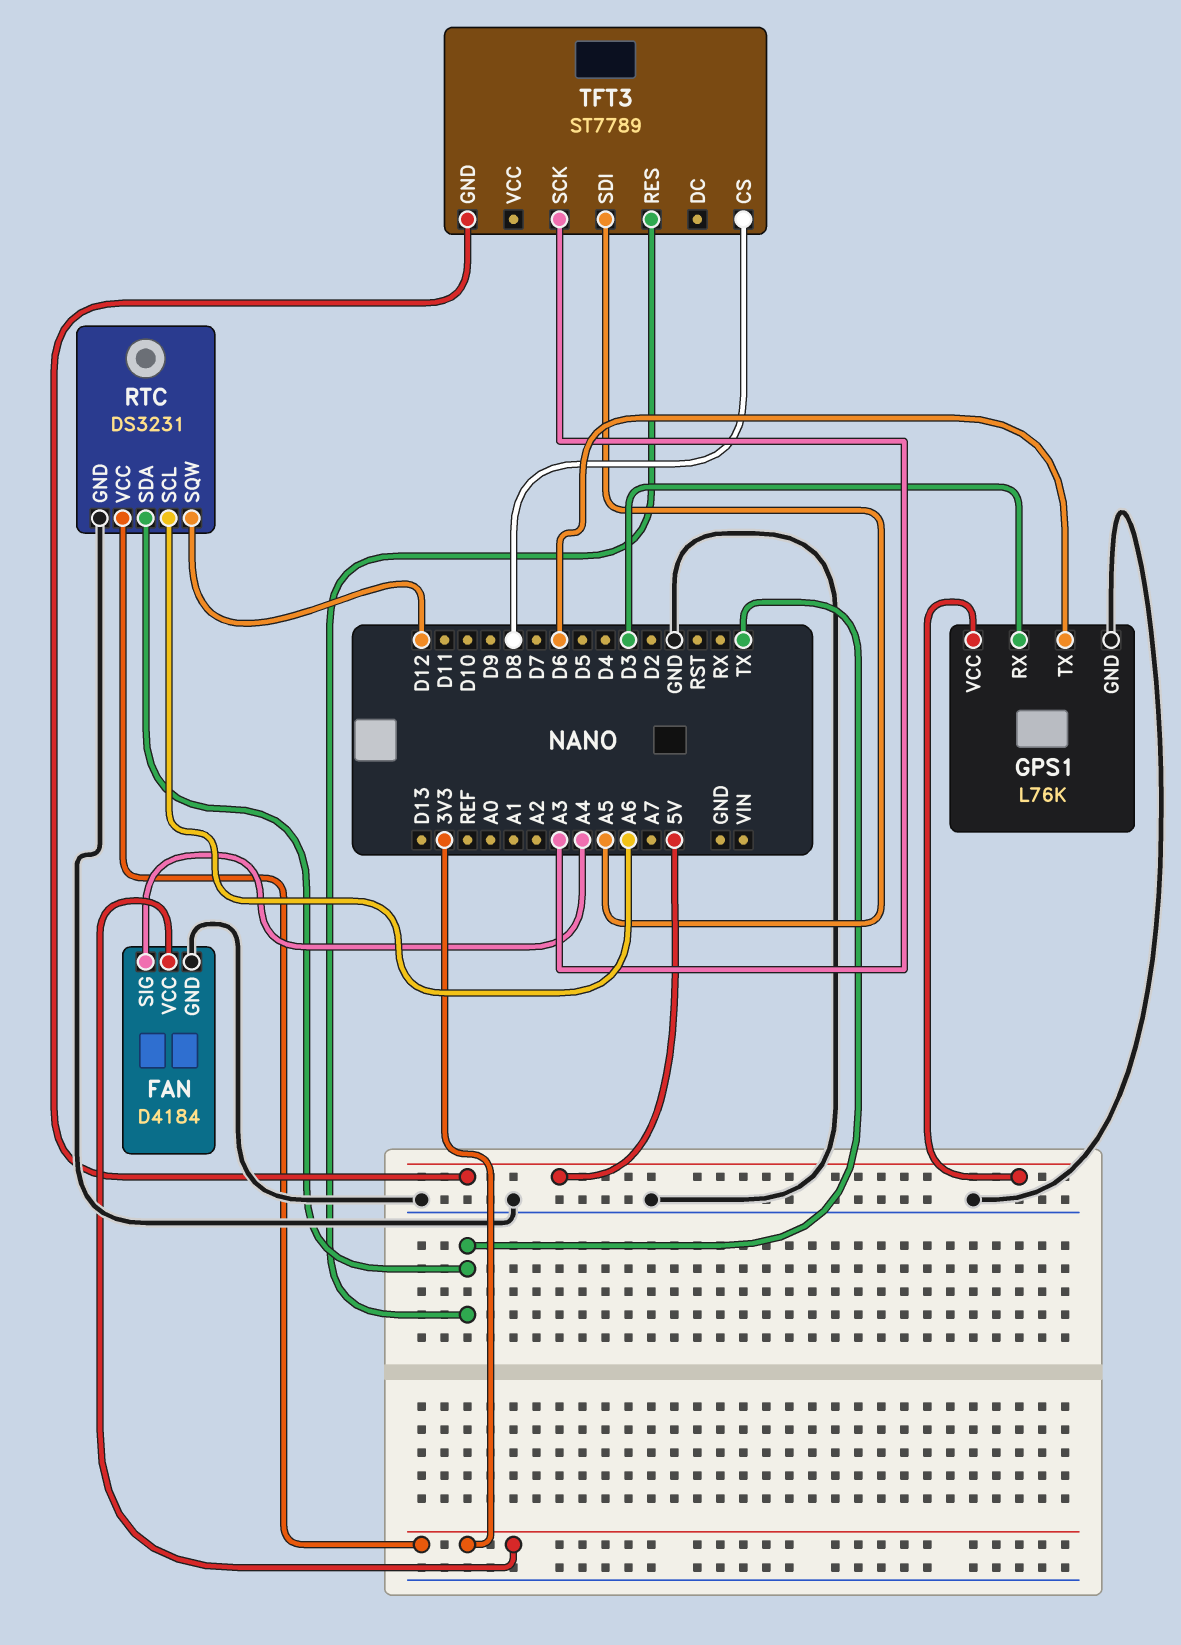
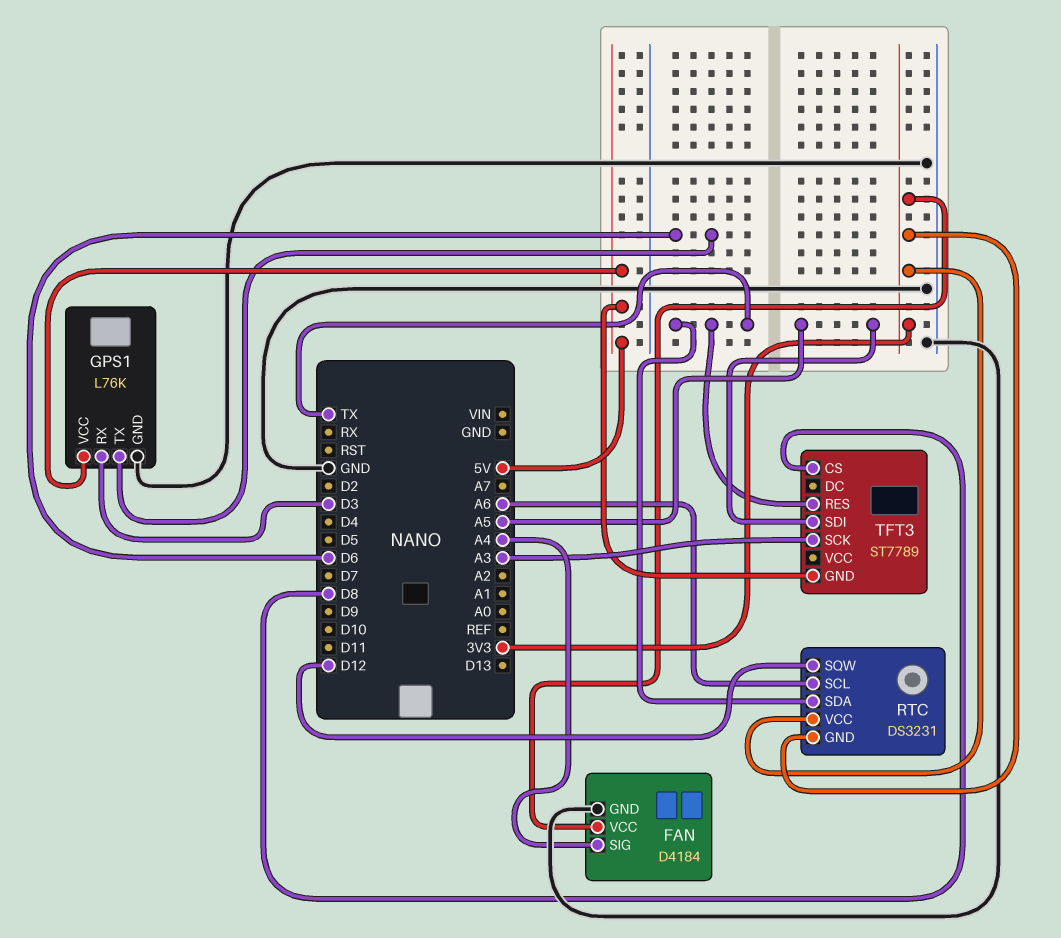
RTC pin GND: GND -> 3V3

